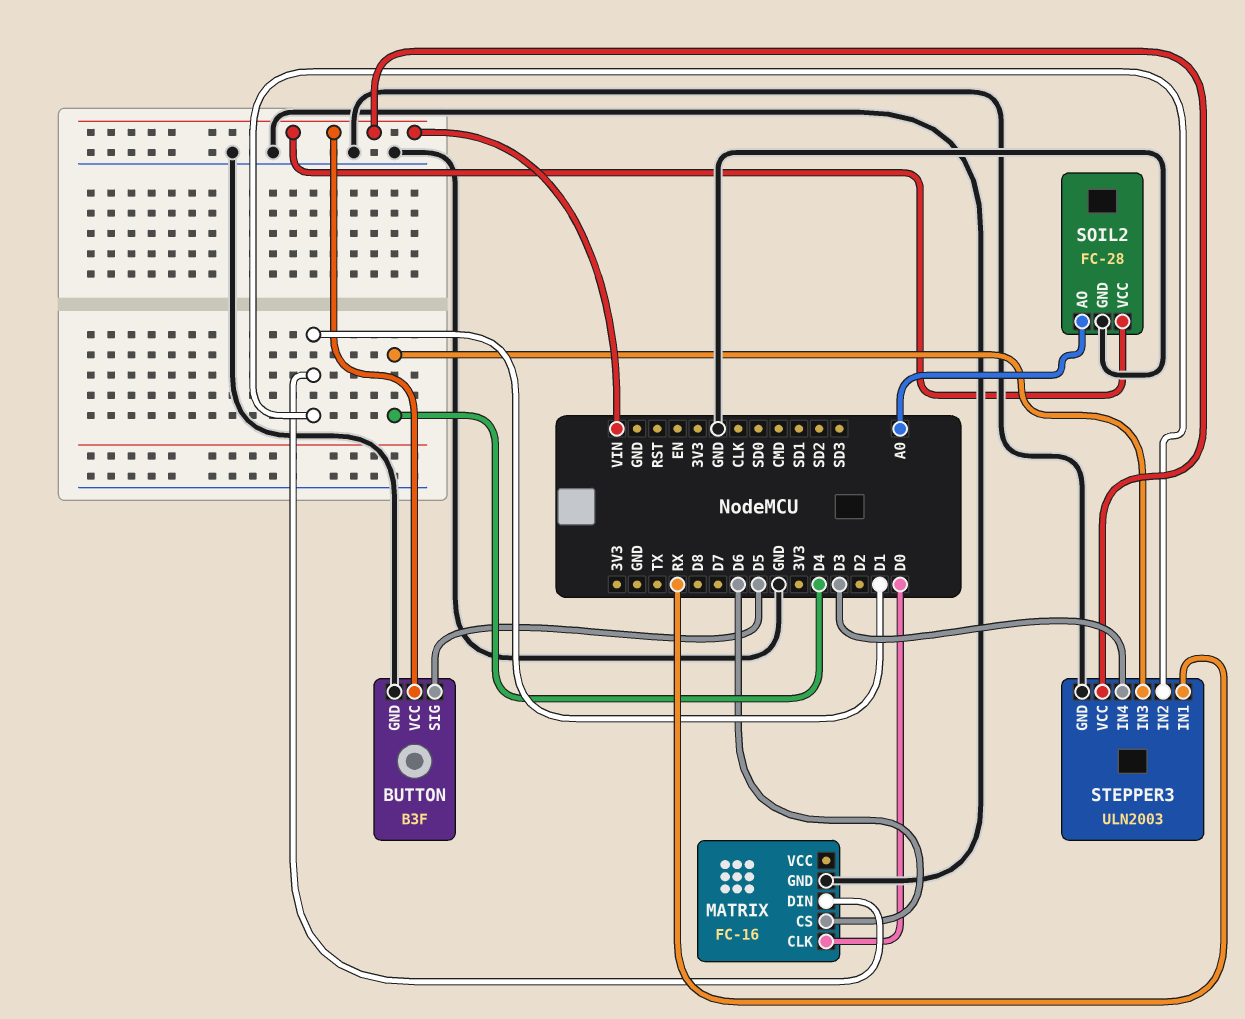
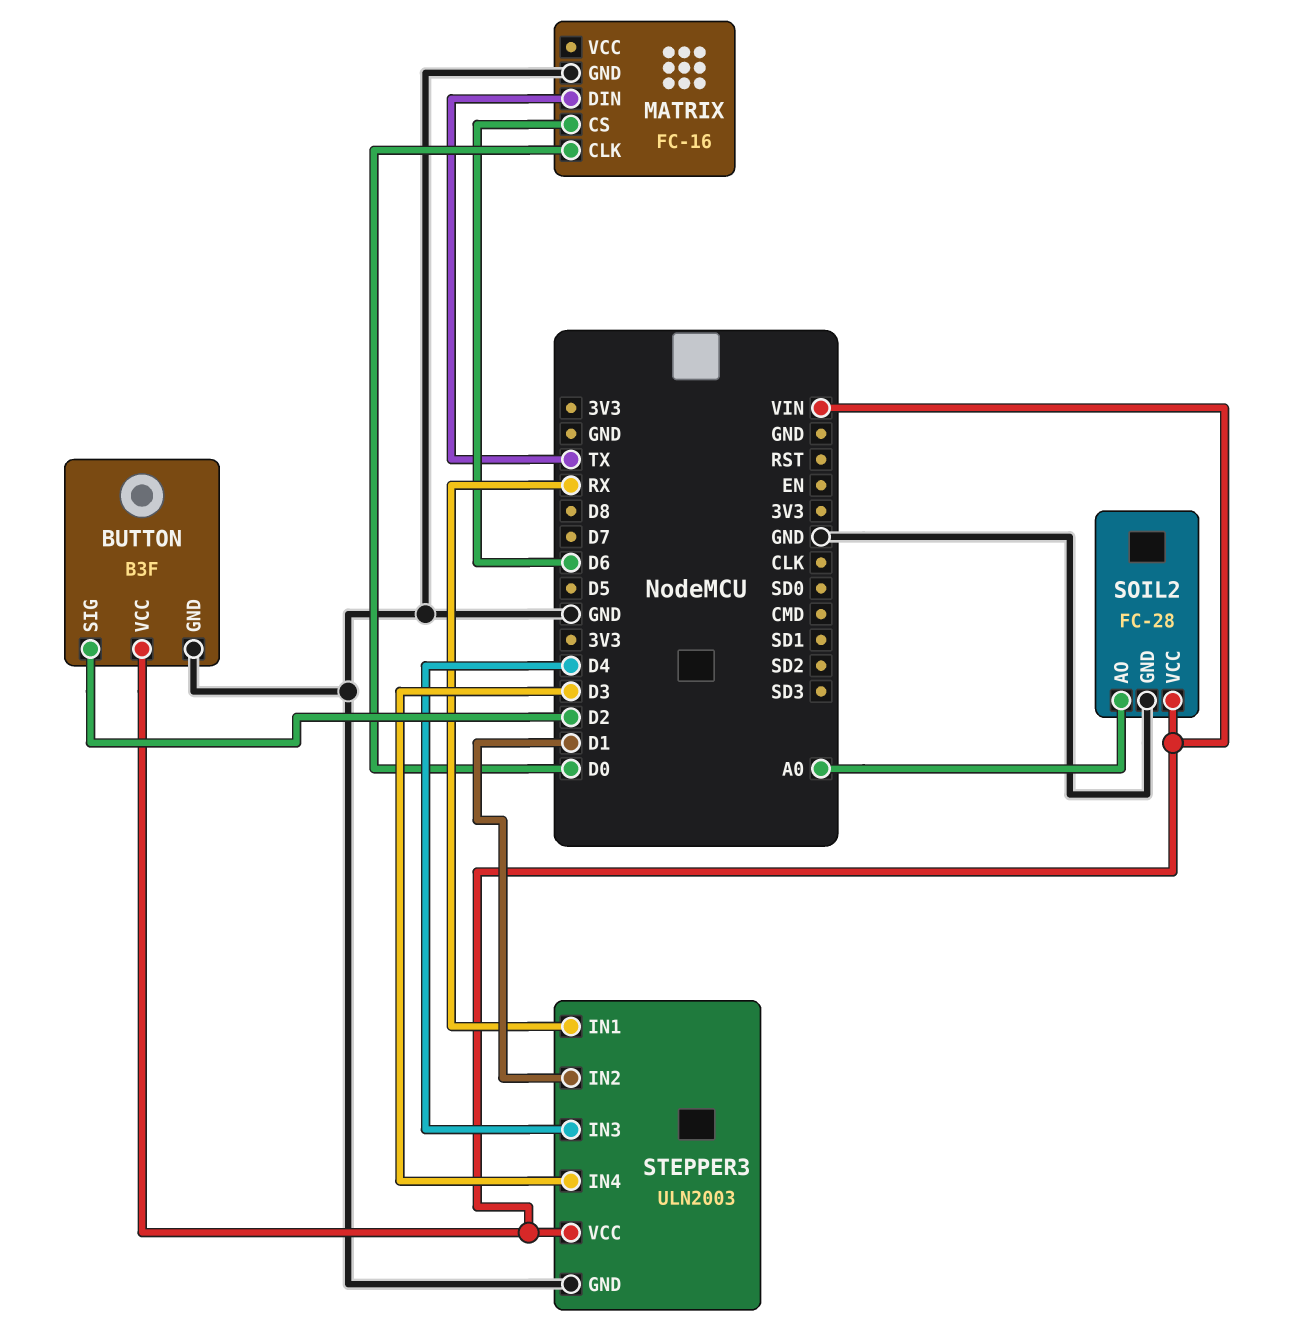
BUTTON pin SIG: D5 -> D2
MATRIX pin DIN: D1 -> TX

